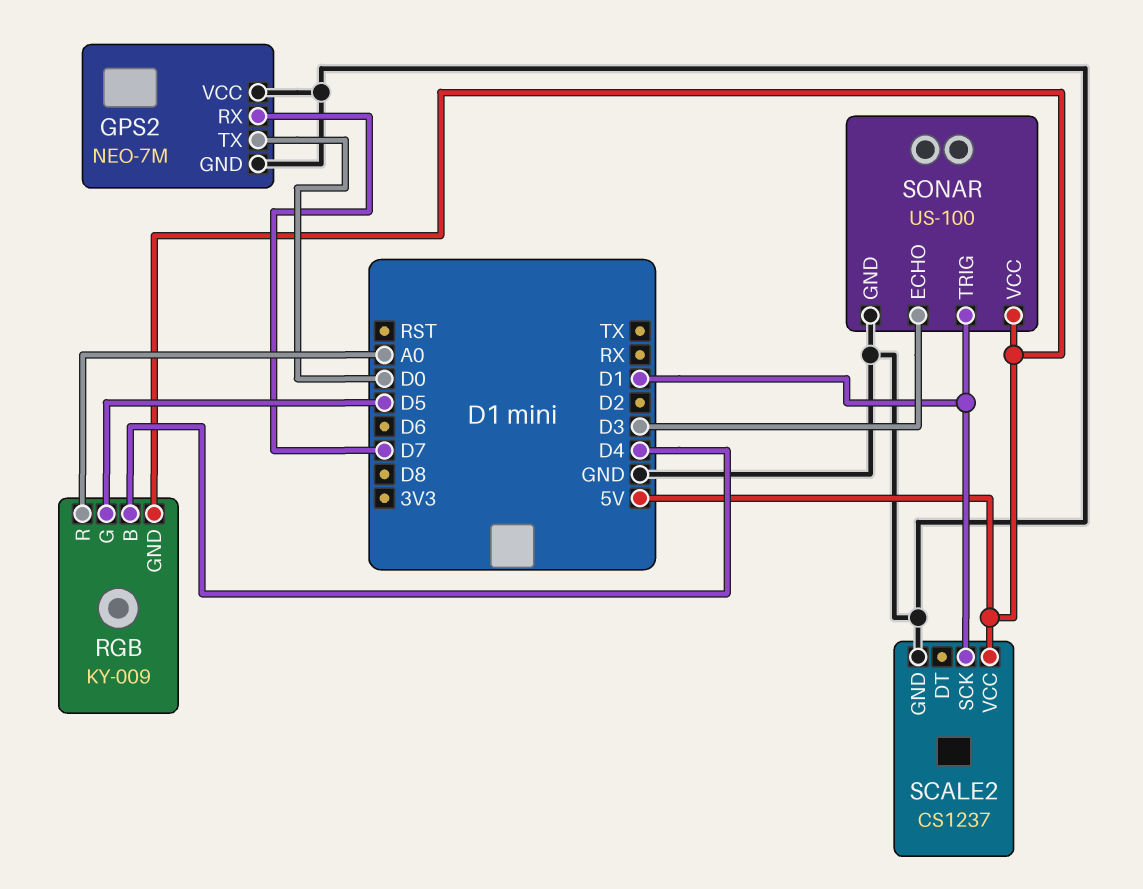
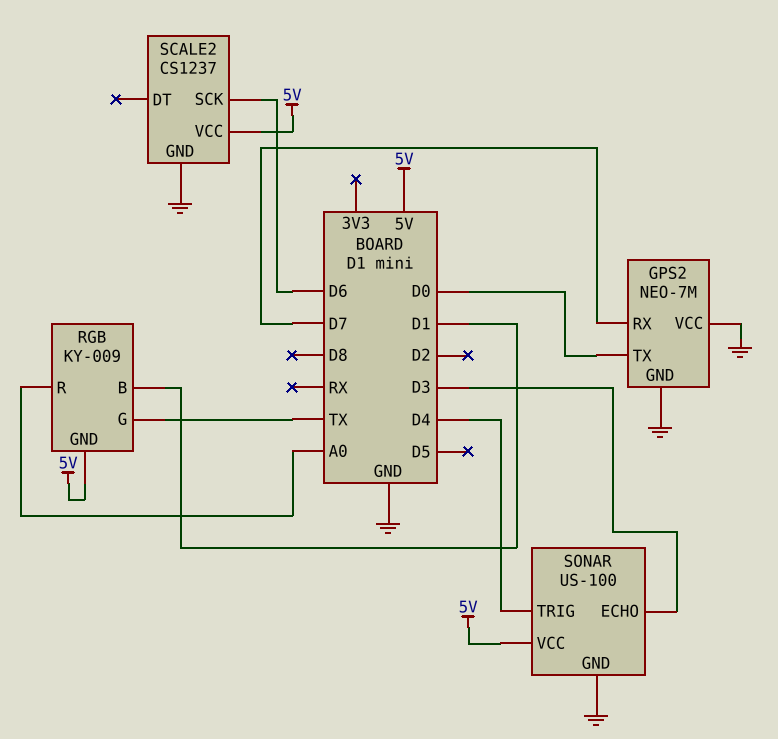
RGB pin B: D4 -> D1
RGB pin G: D5 -> TX
SCALE2 pin SCK: D1 -> D6
SONAR pin TRIG: D1 -> D4

